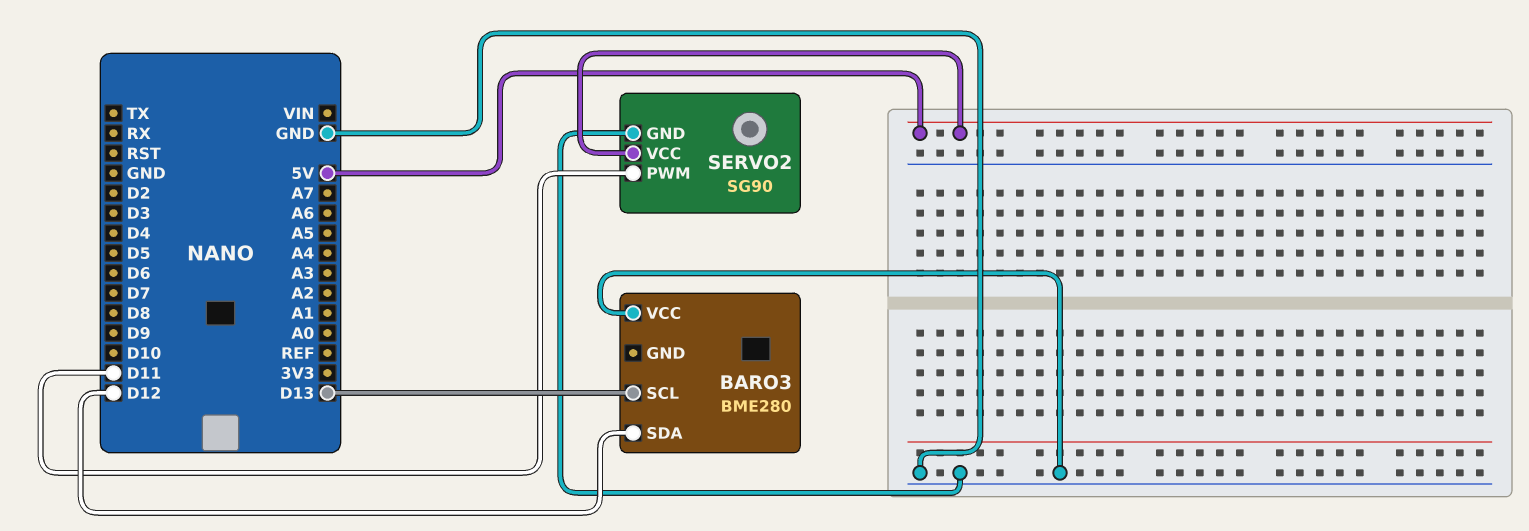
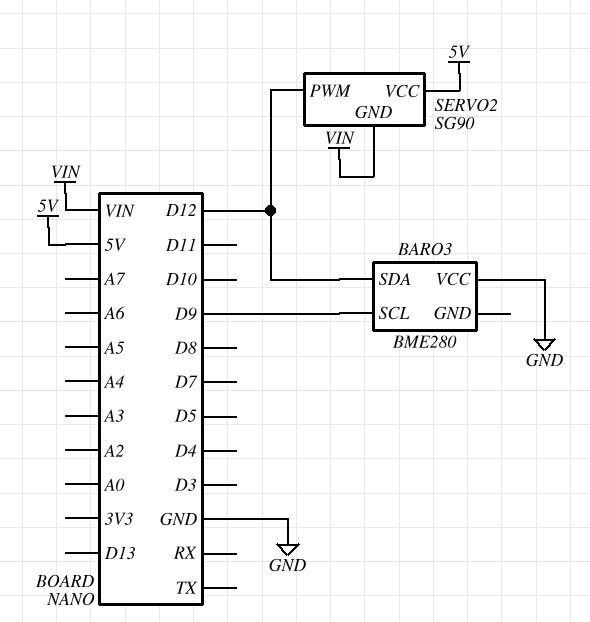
BARO3 pin SCL: D13 -> D9
SERVO2 pin GND: GND -> VIN
SERVO2 pin PWM: D11 -> D12

